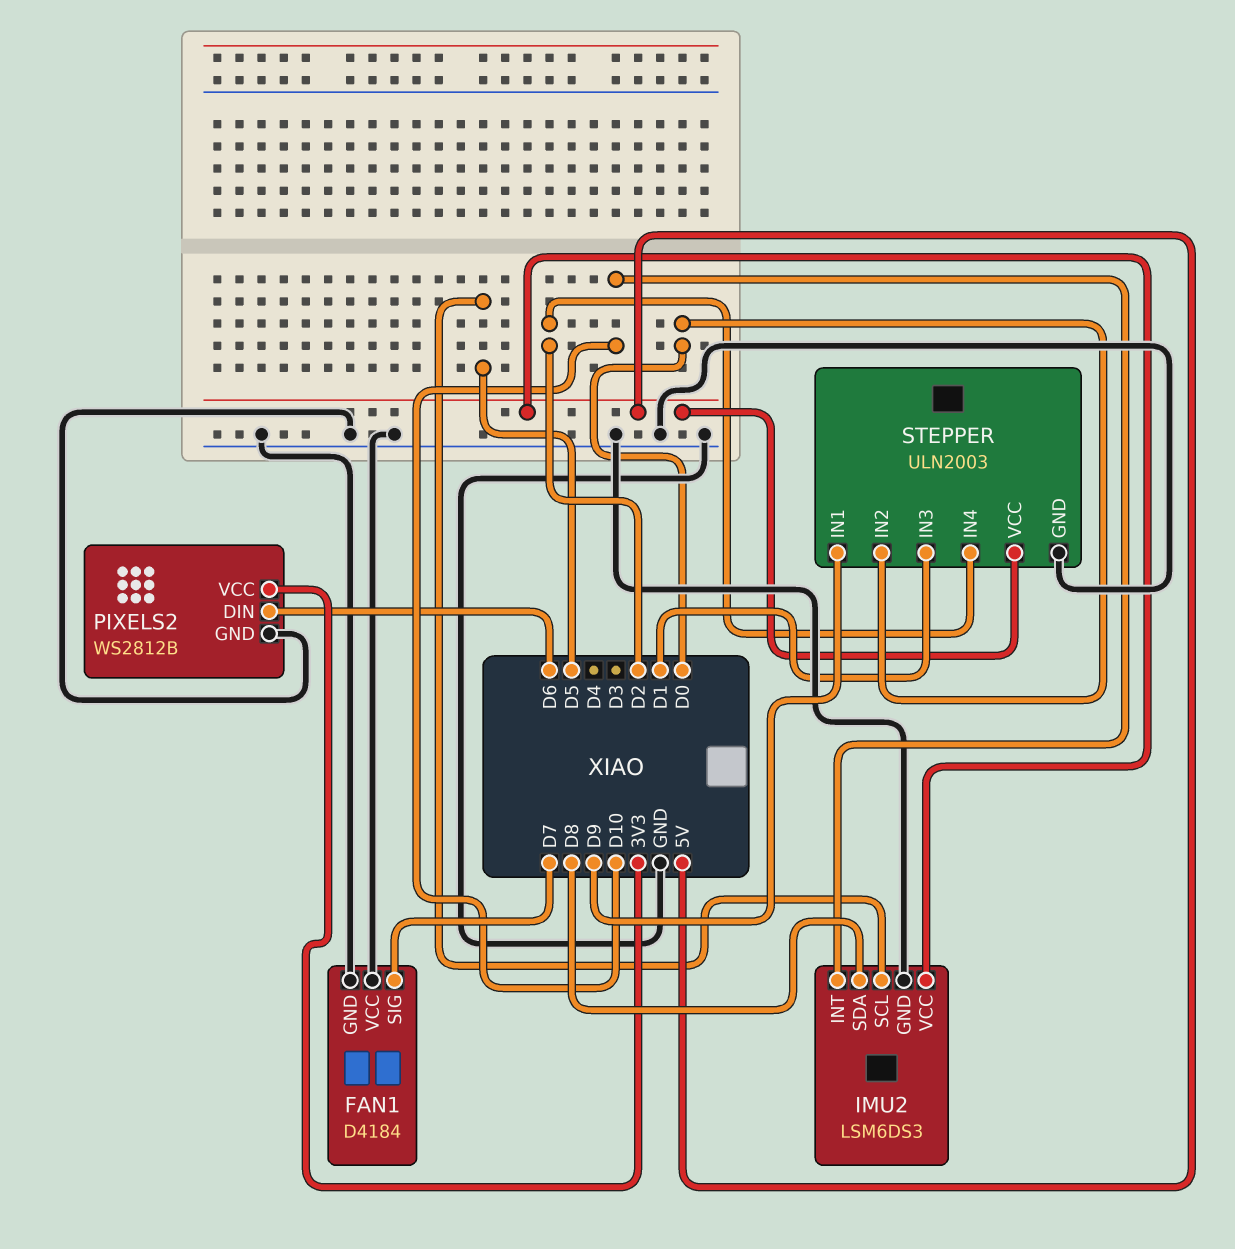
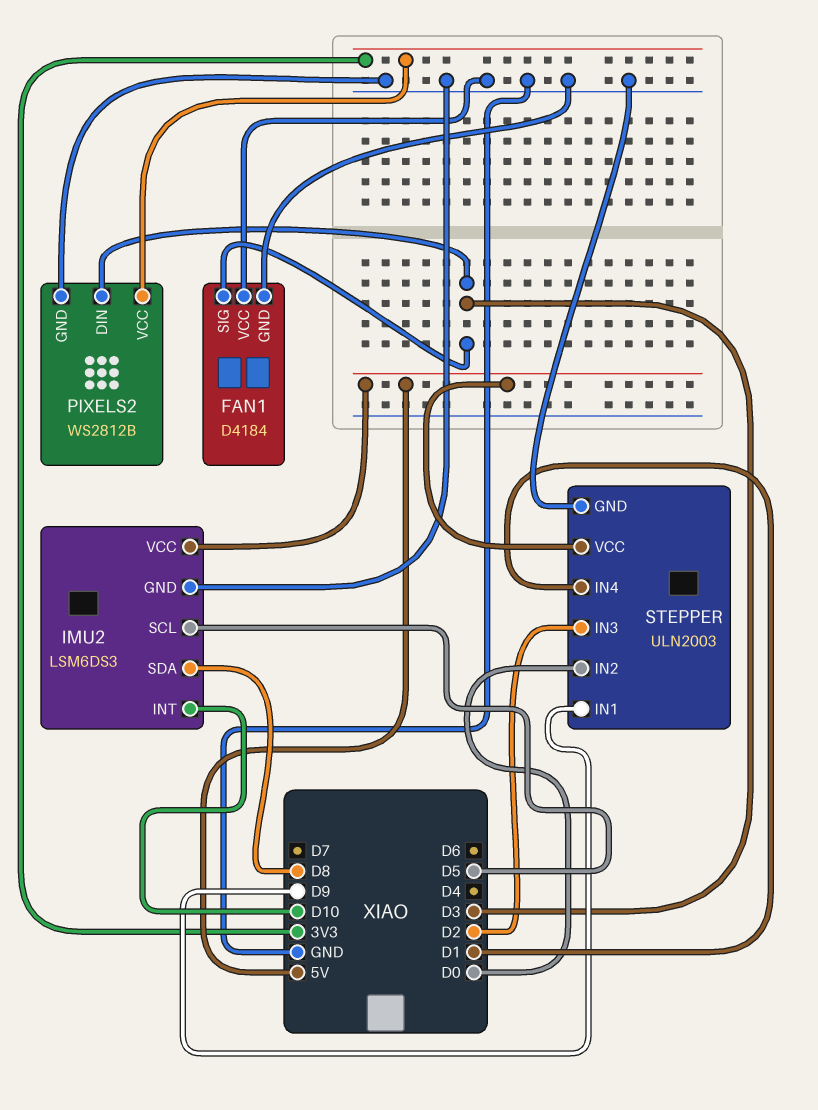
FAN1 pin SIG: D7 -> D3
PIXELS2 pin DIN: D6 -> D3
STEPPER pin IN3: D1 -> D2
STEPPER pin IN4: D2 -> D1

